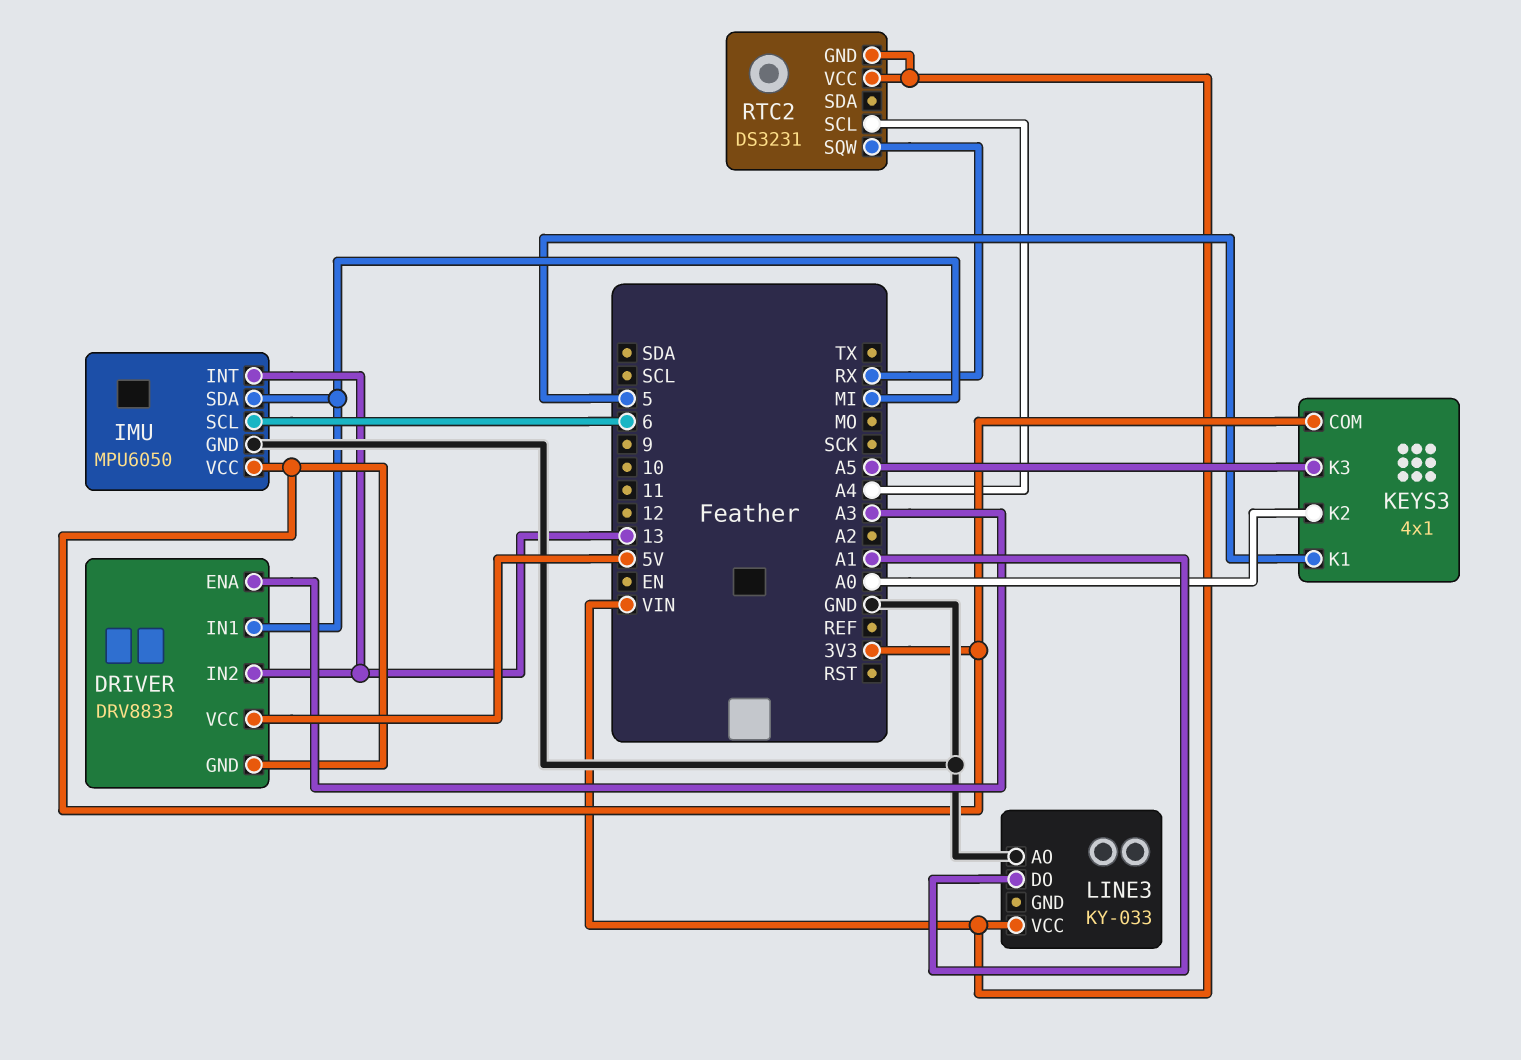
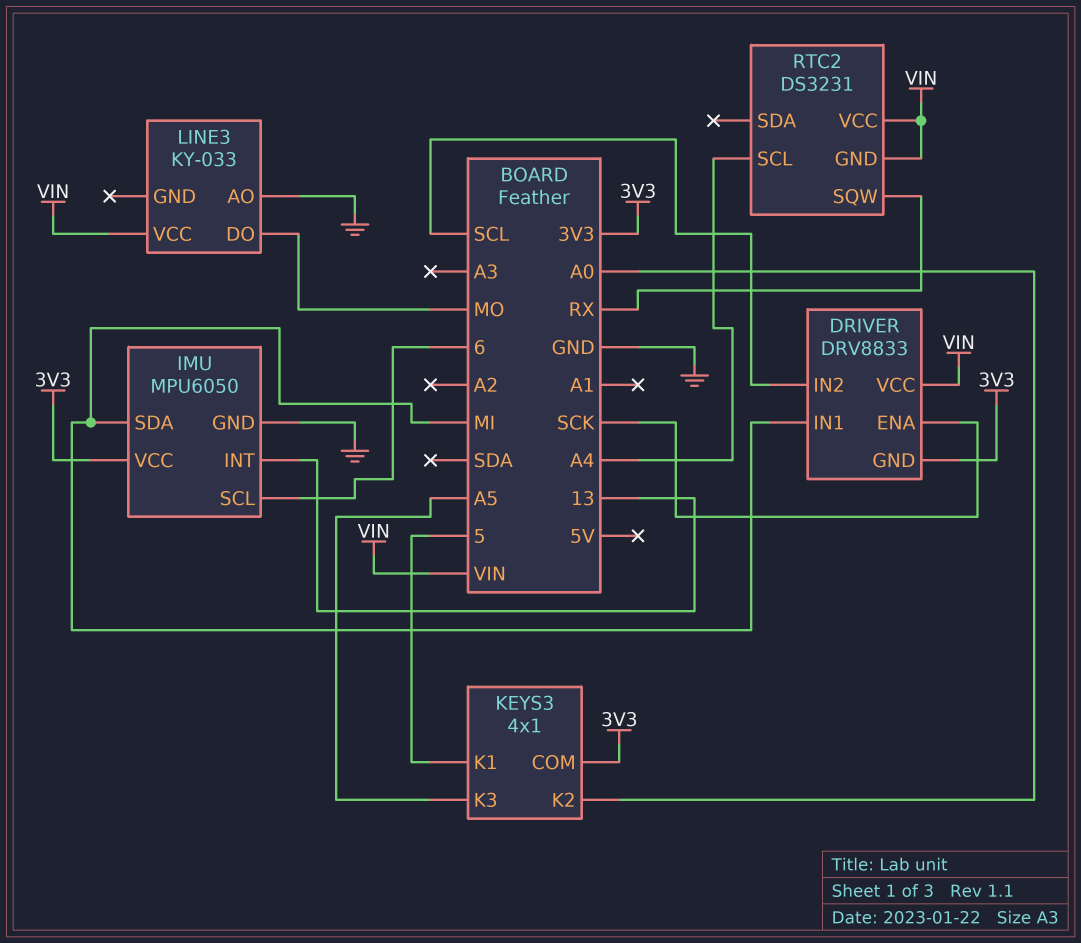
DRIVER pin ENA: A3 -> SCK
DRIVER pin IN2: 13 -> SCL
DRIVER pin VCC: 5V -> VIN
LINE3 pin DO: A1 -> MO

